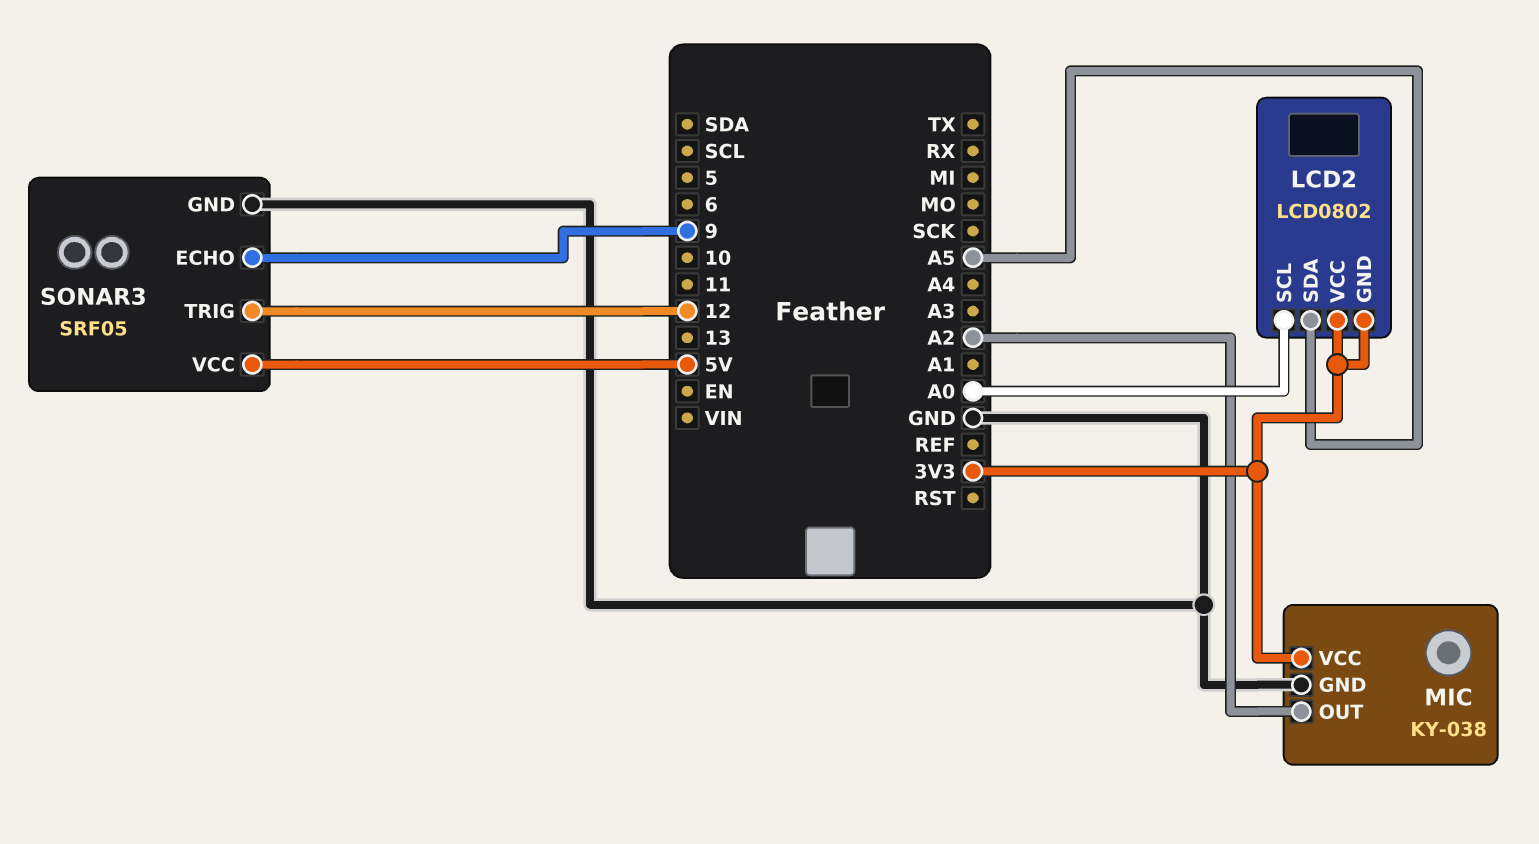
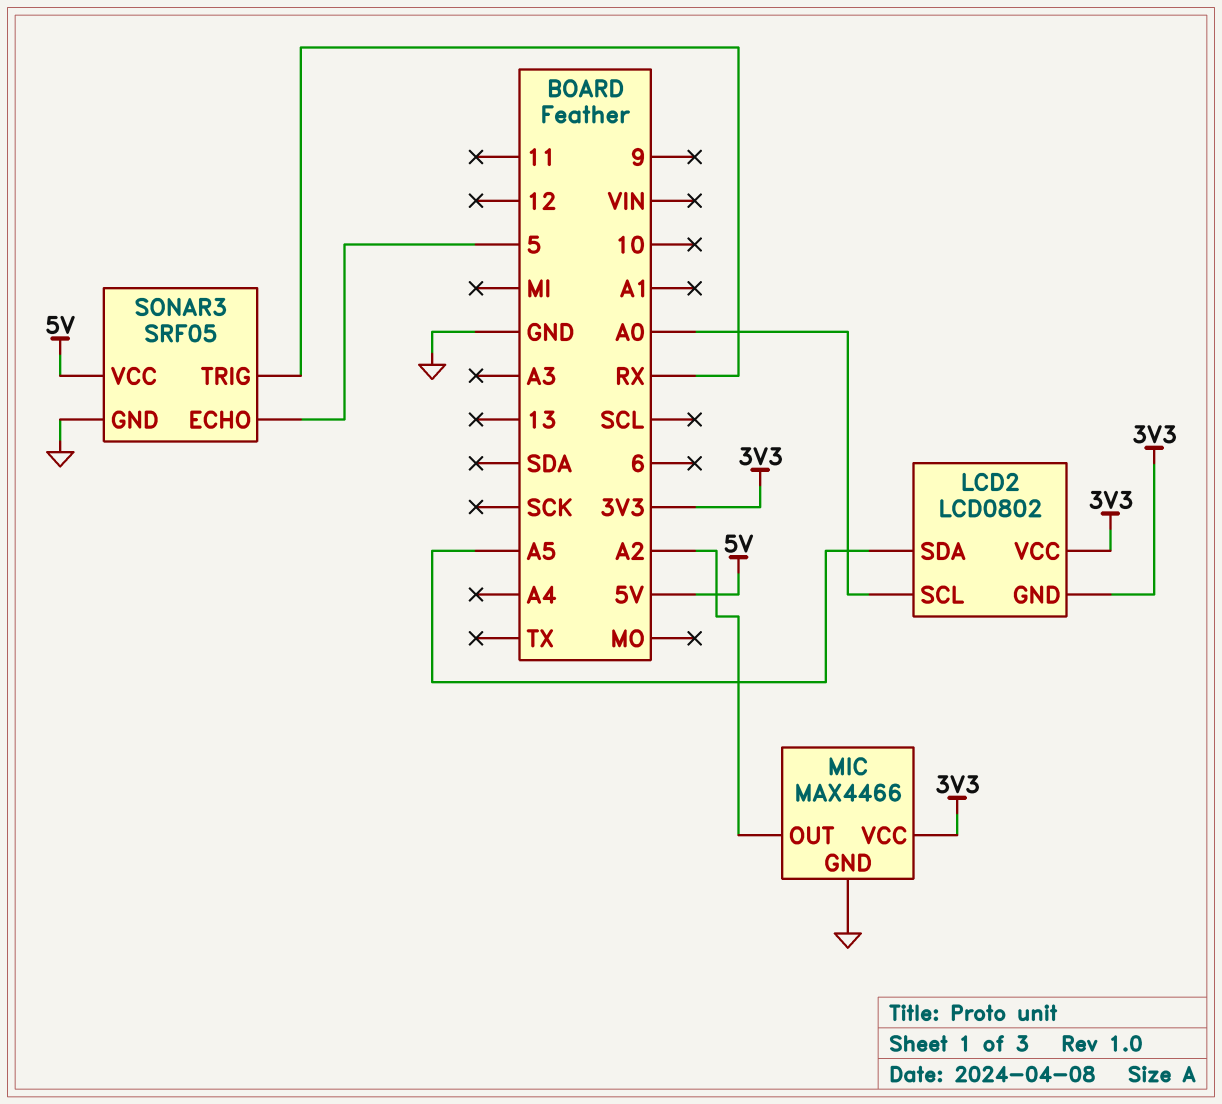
MIC: KY-038 -> MAX4466
SONAR3 pin ECHO: 9 -> 5
SONAR3 pin TRIG: 12 -> RX

